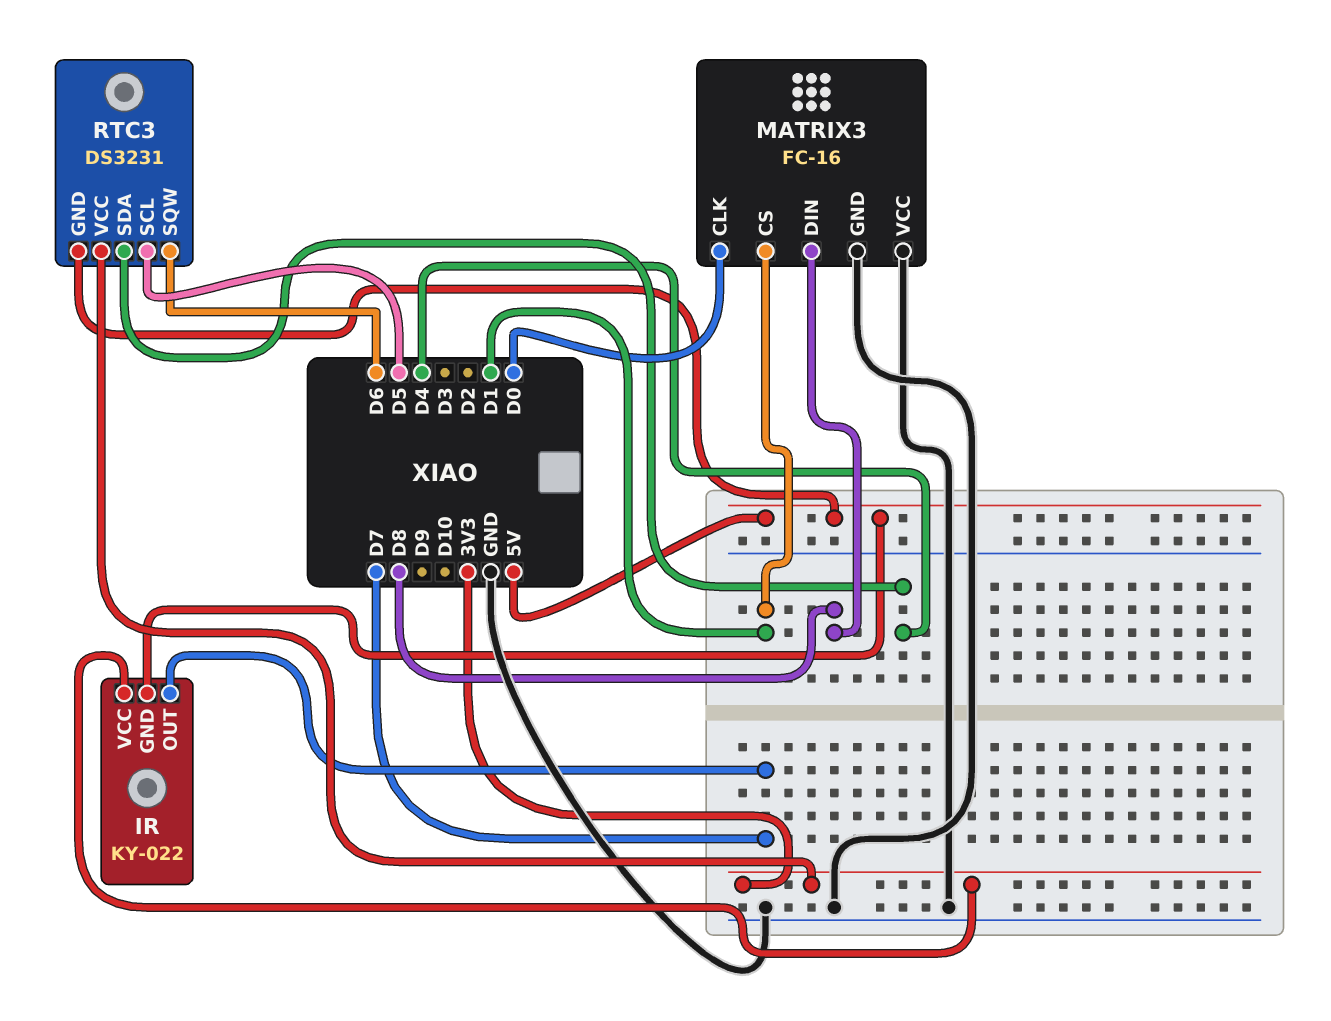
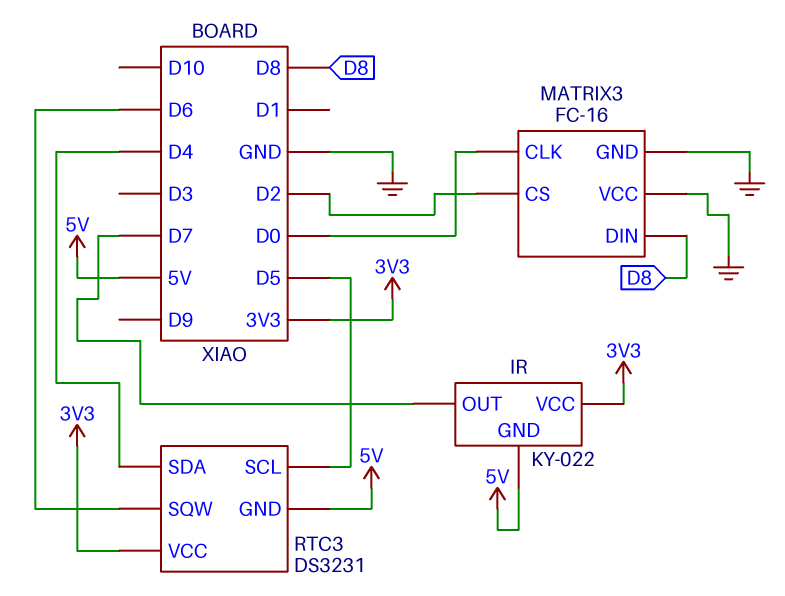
MATRIX3 pin CS: D1 -> D2

